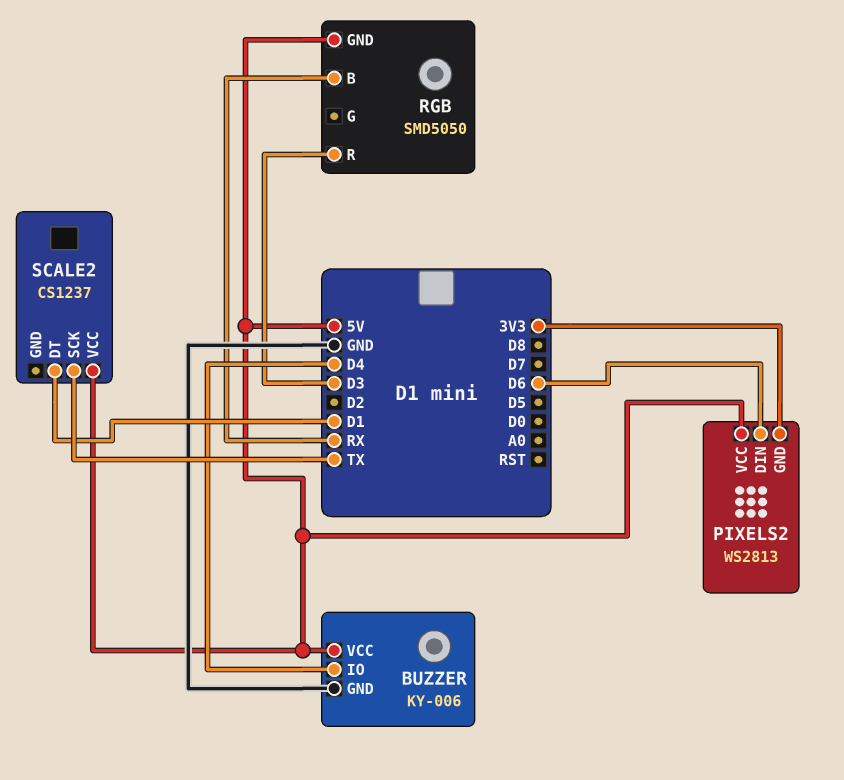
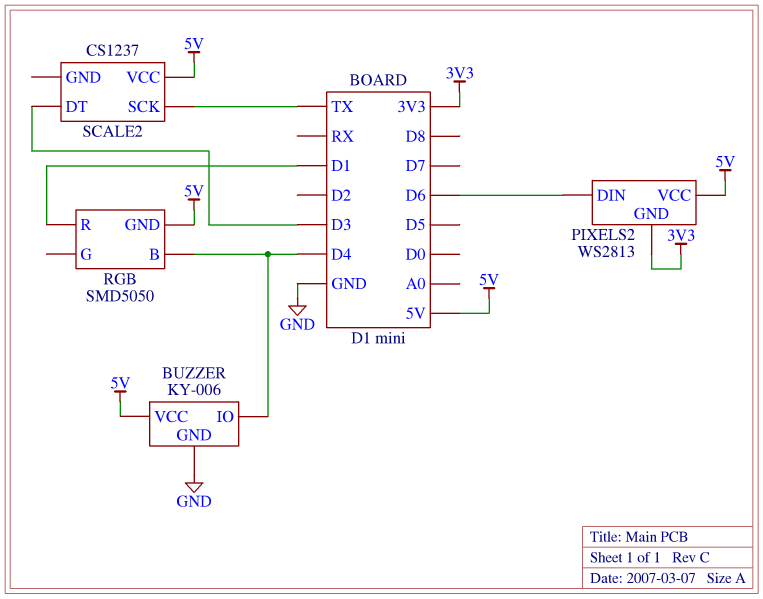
RGB pin B: RX -> D4
RGB pin R: D3 -> D1
SCALE2 pin DT: D1 -> D3

